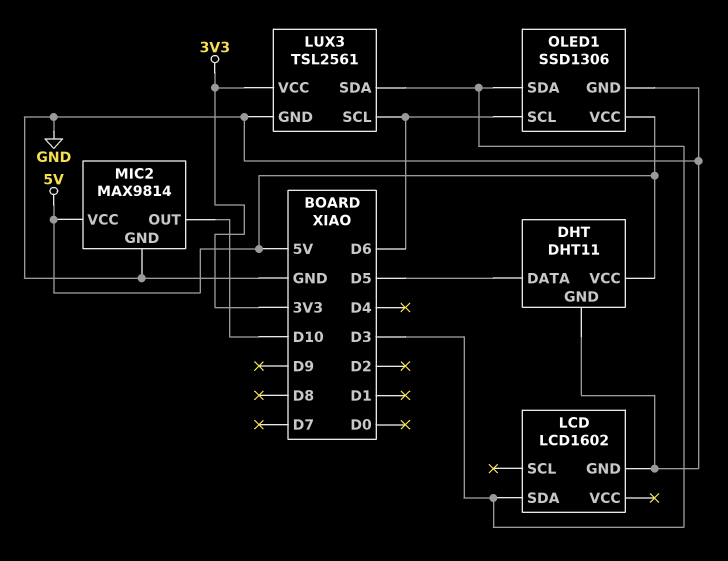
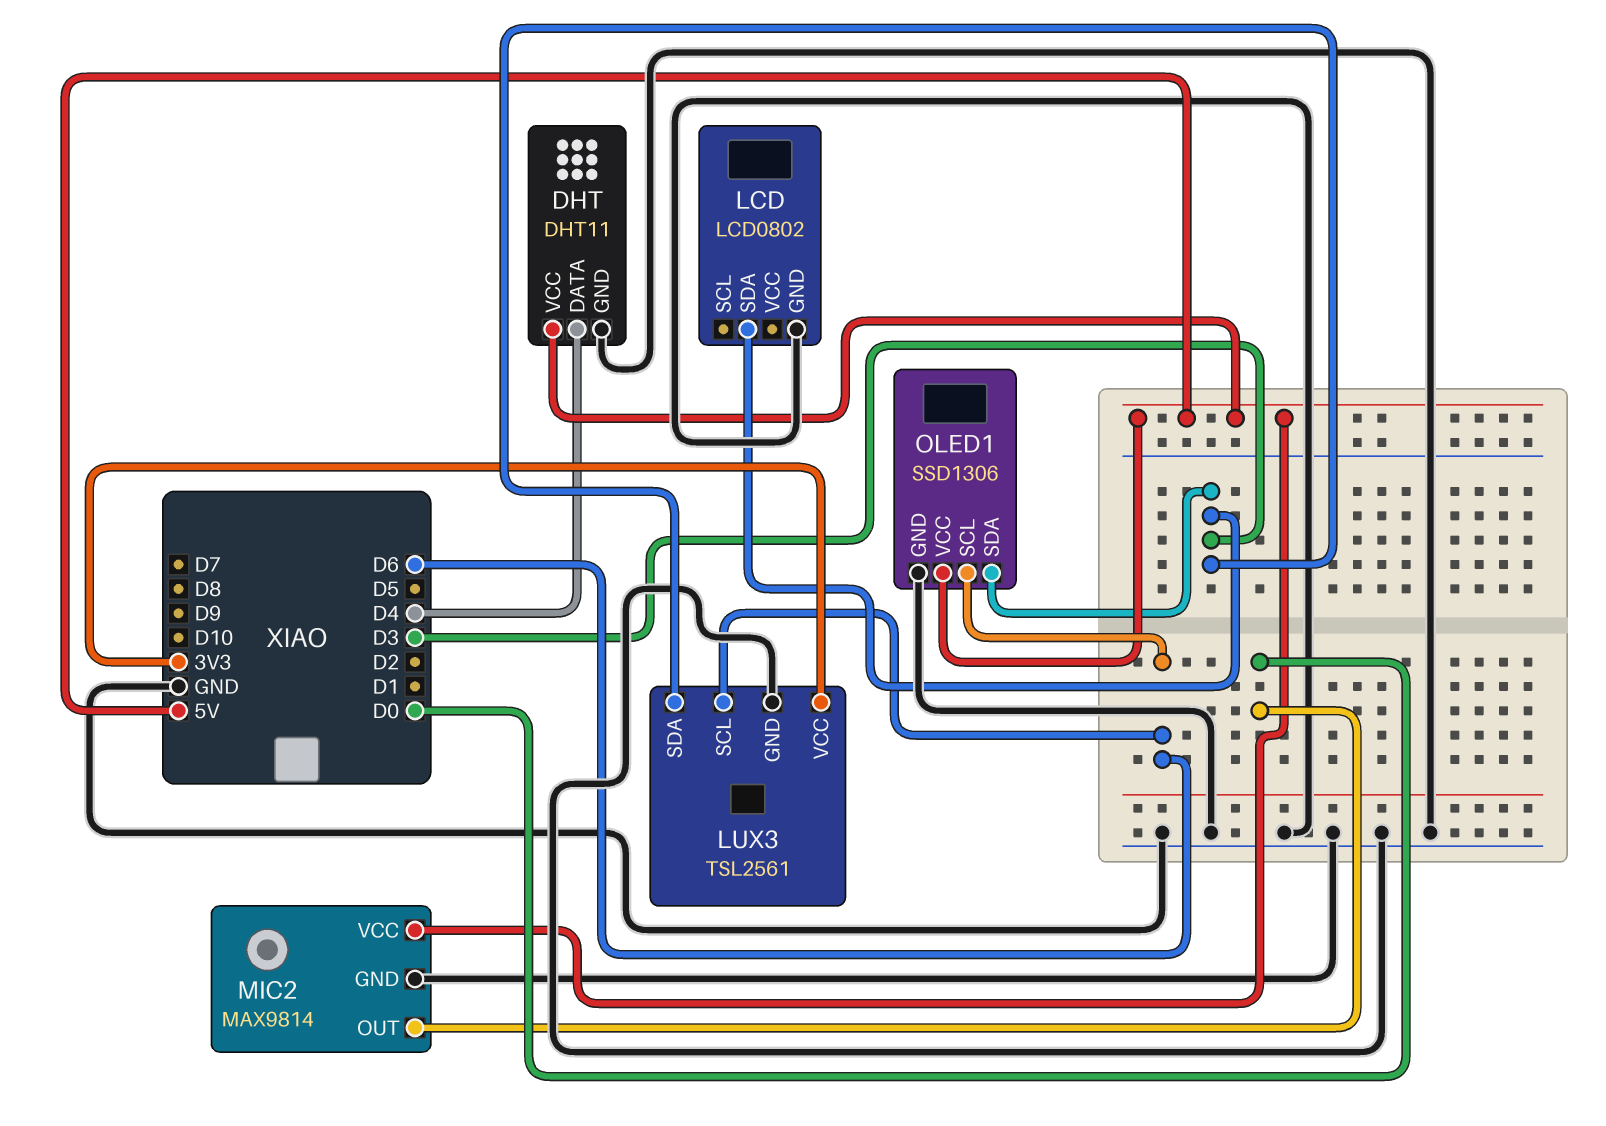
DHT pin DATA: D5 -> D4
LCD: LCD1602 -> LCD0802
MIC2 pin OUT: D10 -> D0

